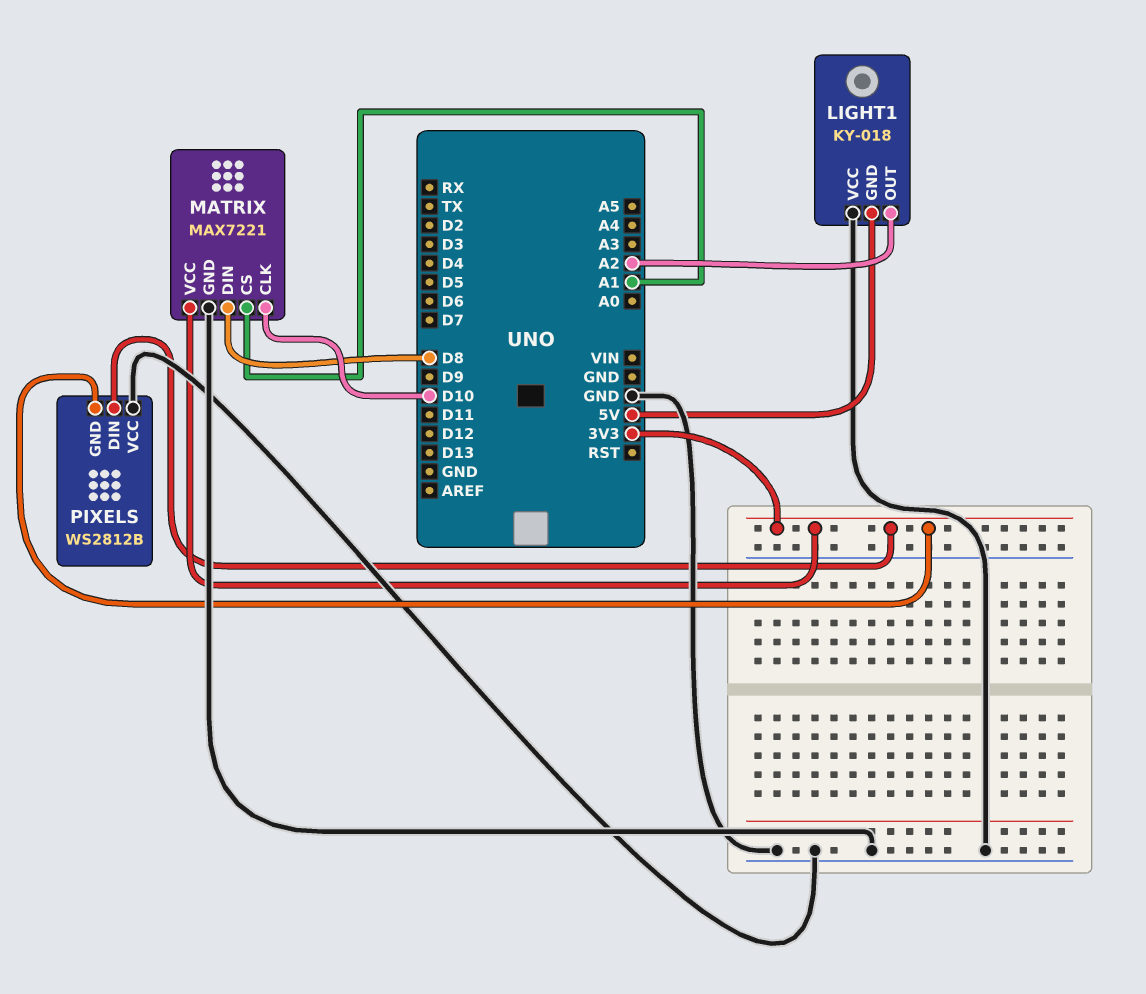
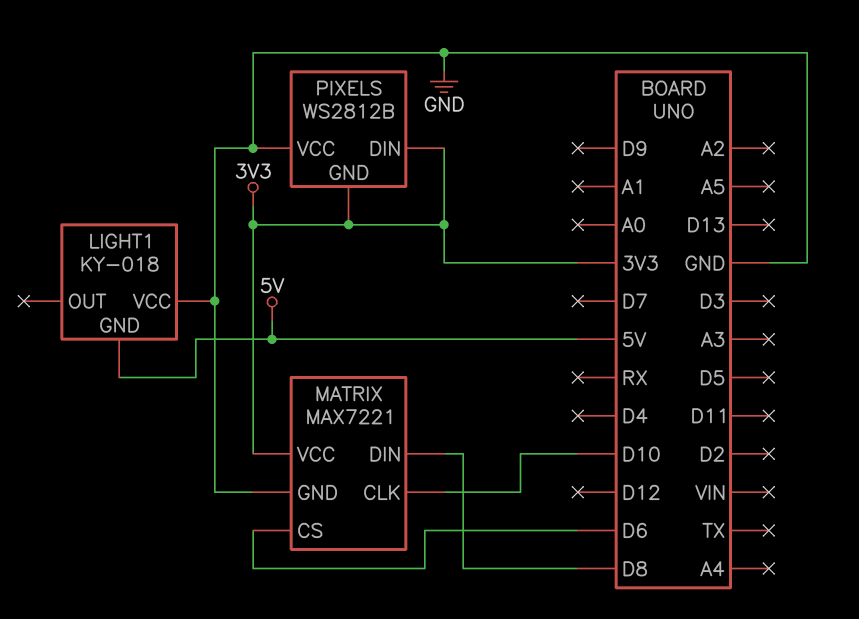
LIGHT1 pin OUT: A2 -> none
MATRIX pin CS: A1 -> D6

